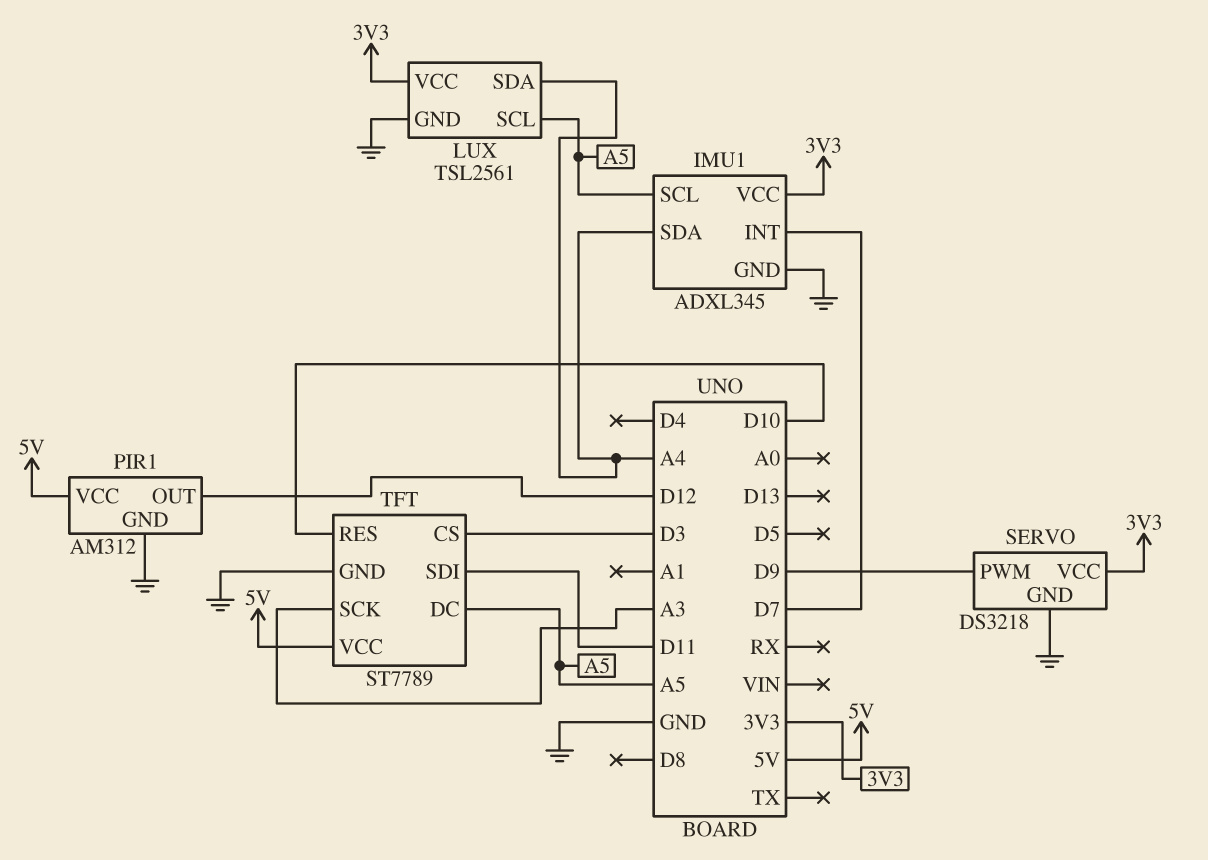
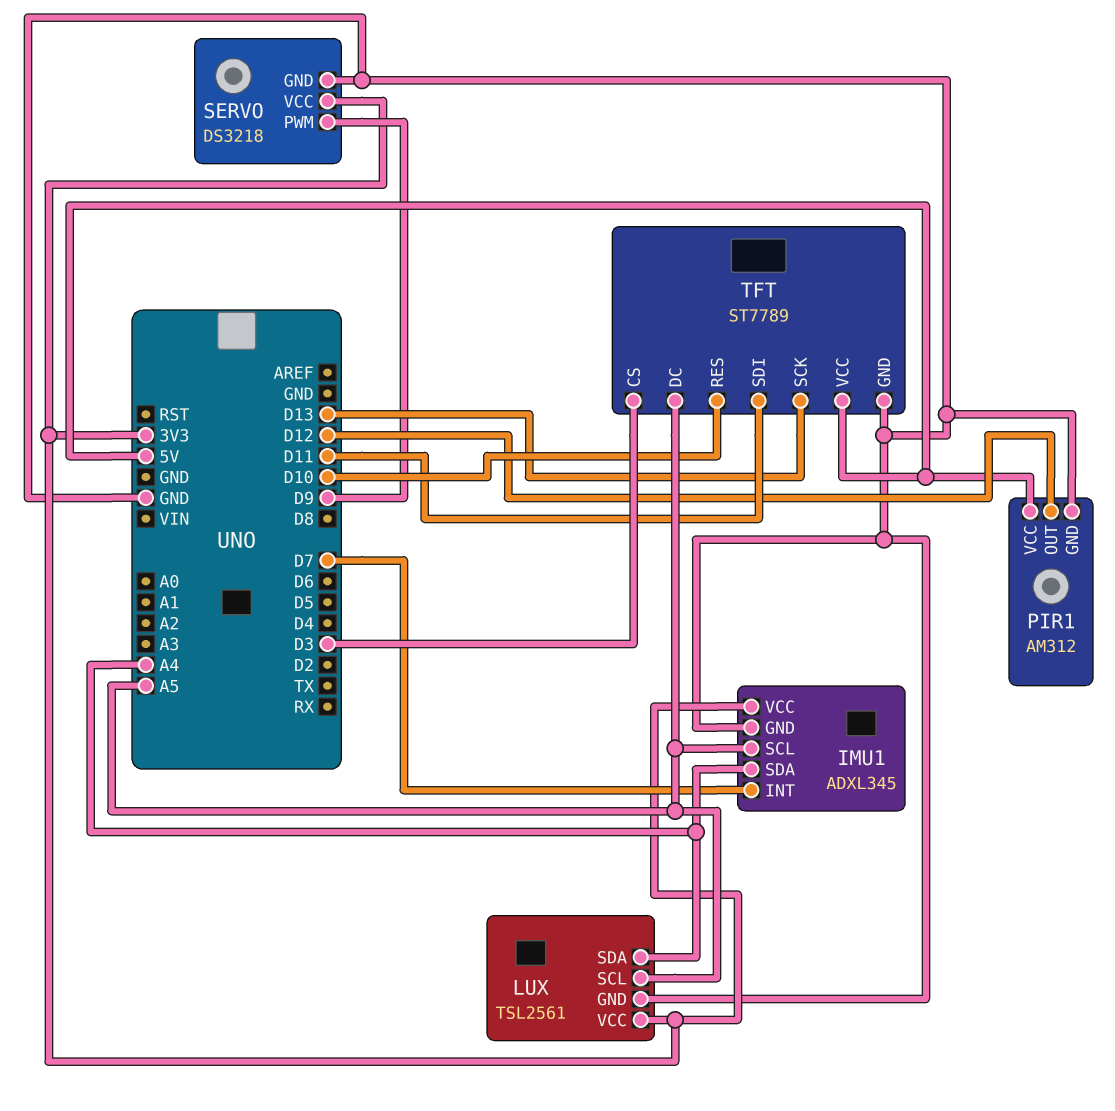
TFT pin SCK: A3 -> D13

